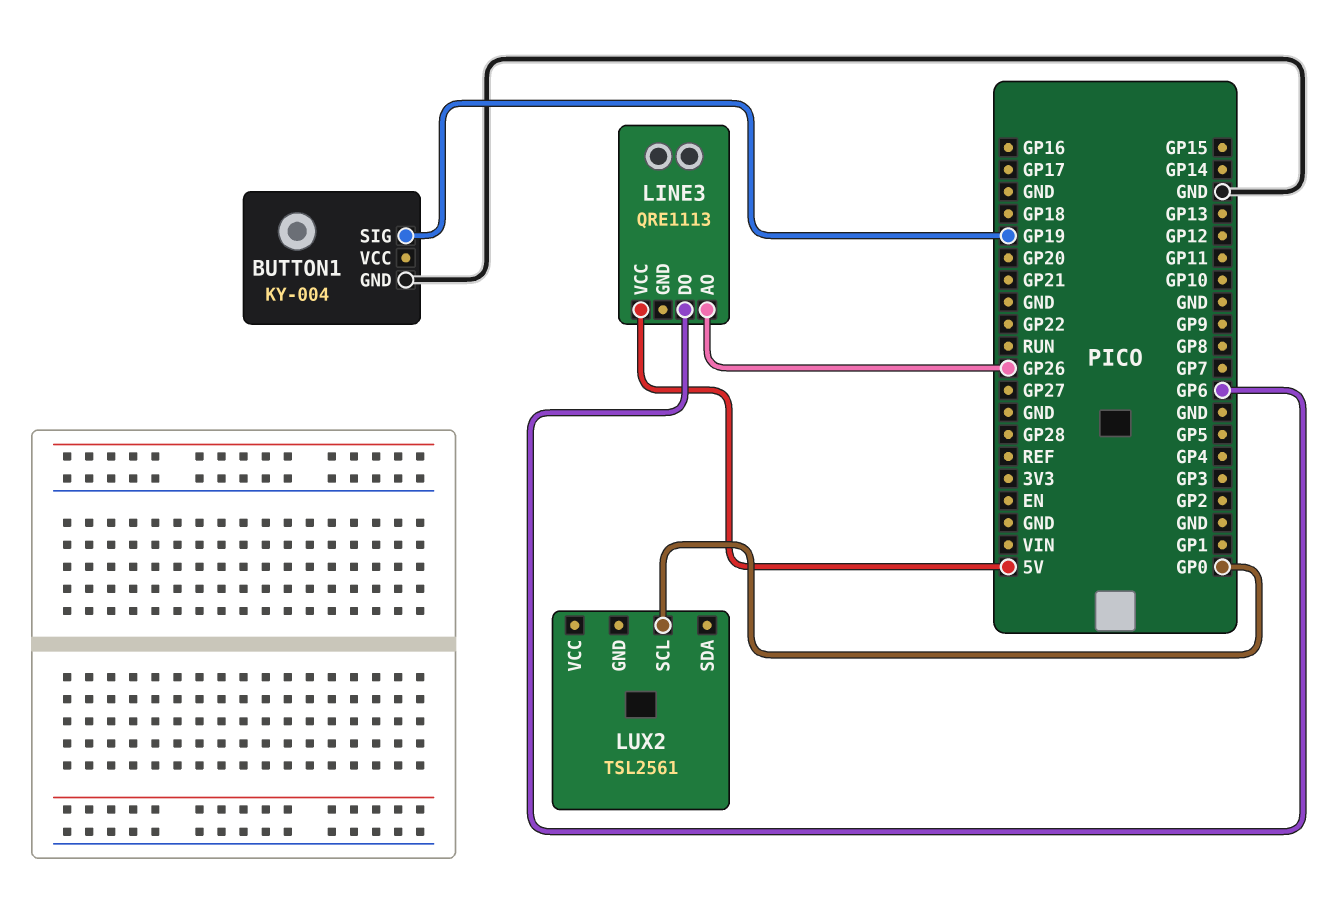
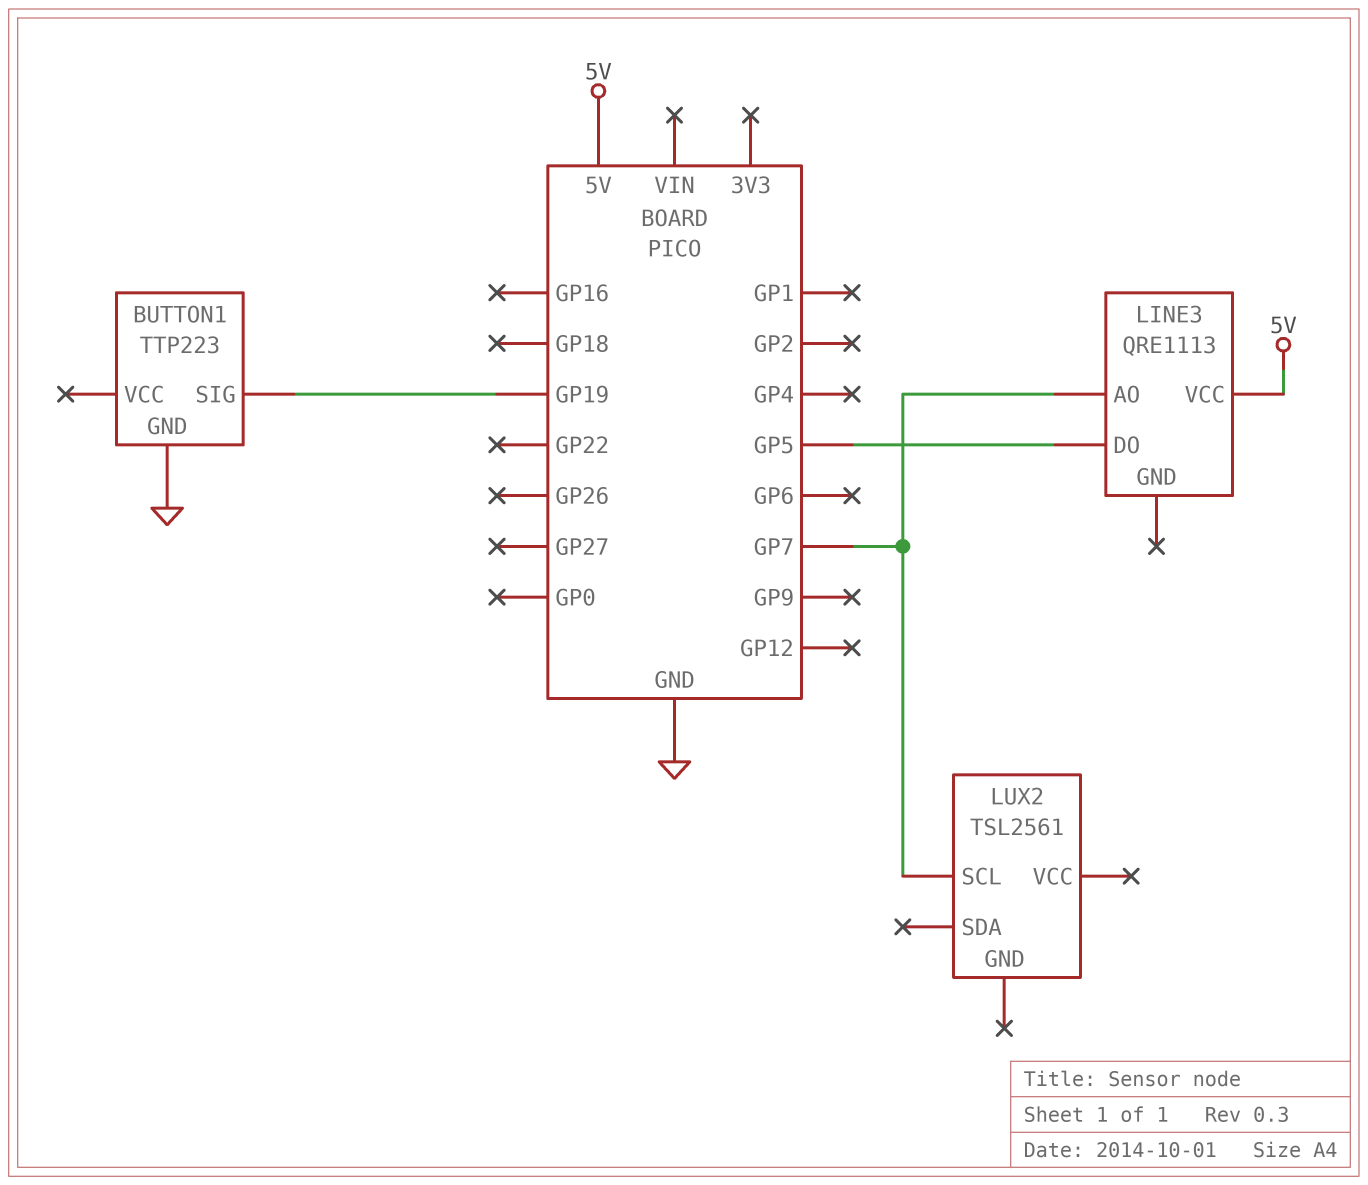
BUTTON1: KY-004 -> TTP223
LINE3 pin AO: GP26 -> GP7
LINE3 pin DO: GP6 -> GP5
LUX2 pin SCL: GP0 -> GP7

